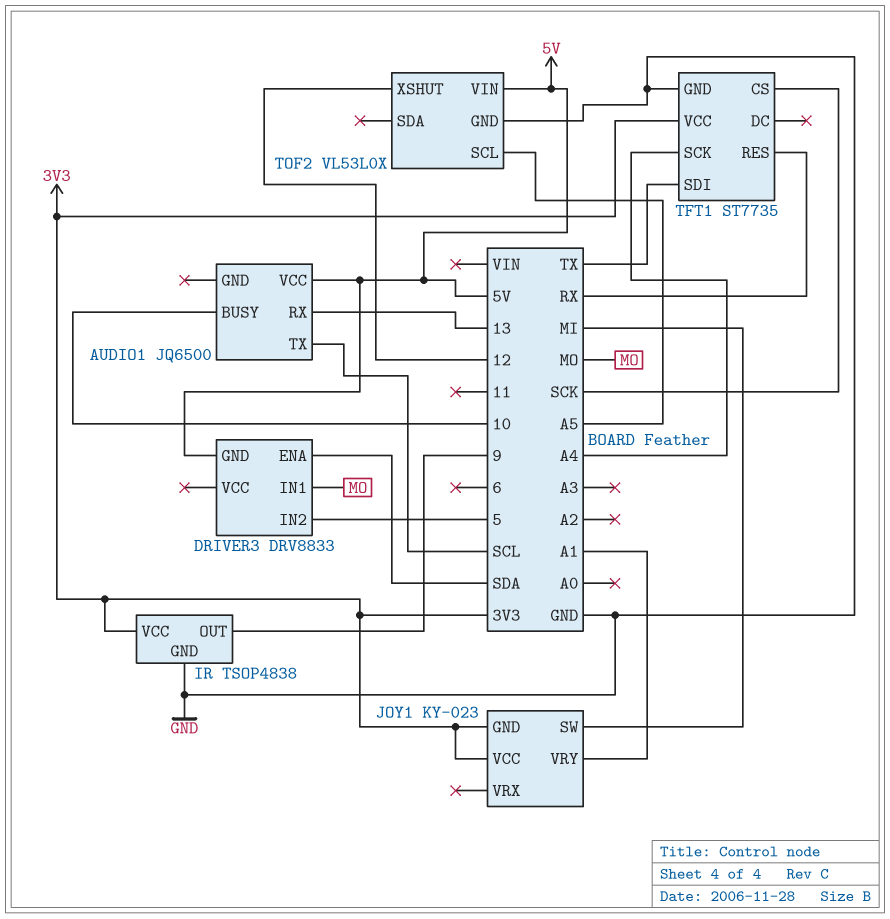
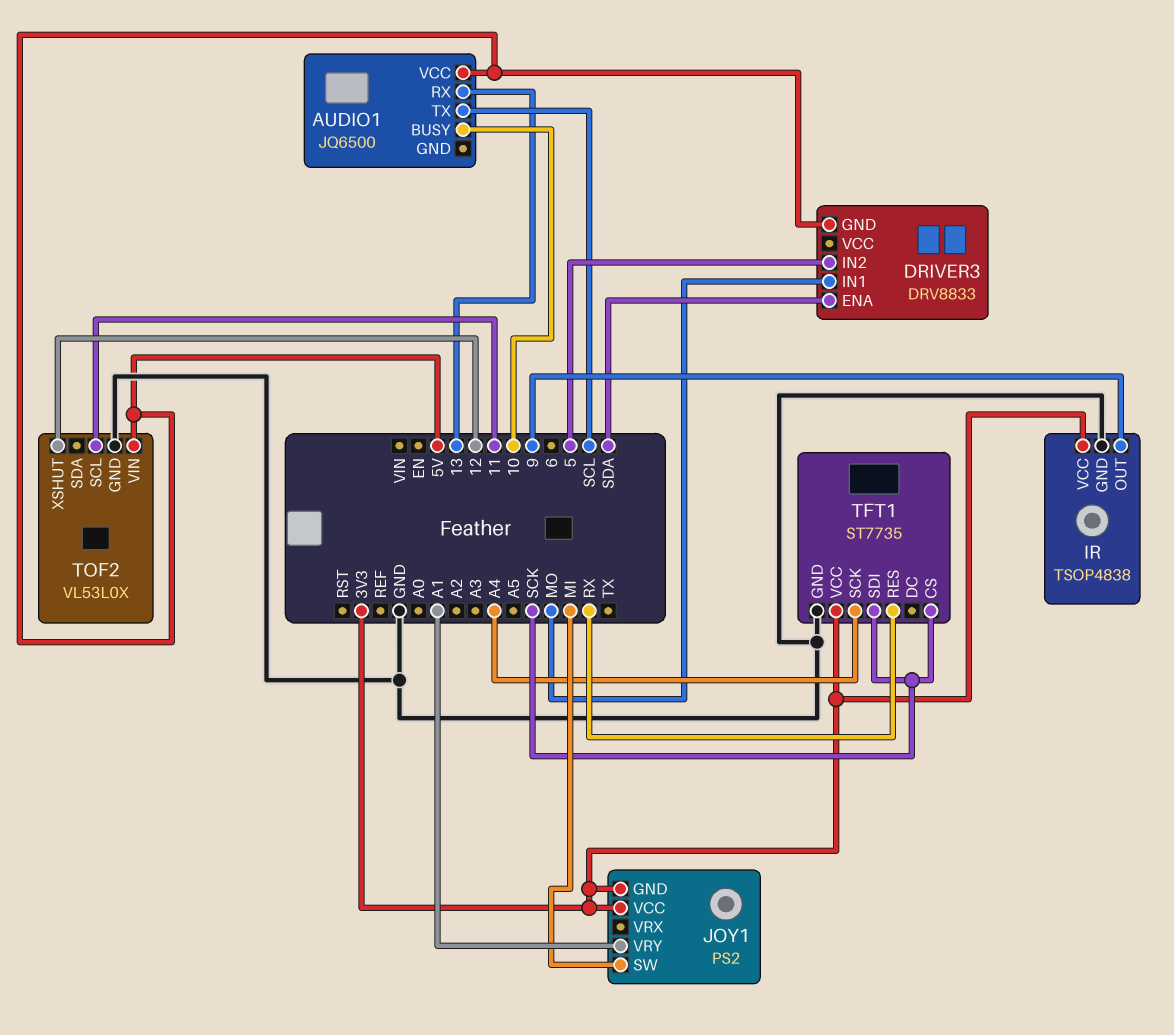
JOY1: KY-023 -> PS2
TFT1 pin SDI: TX -> SCK
TOF2 pin SCL: A5 -> 11

